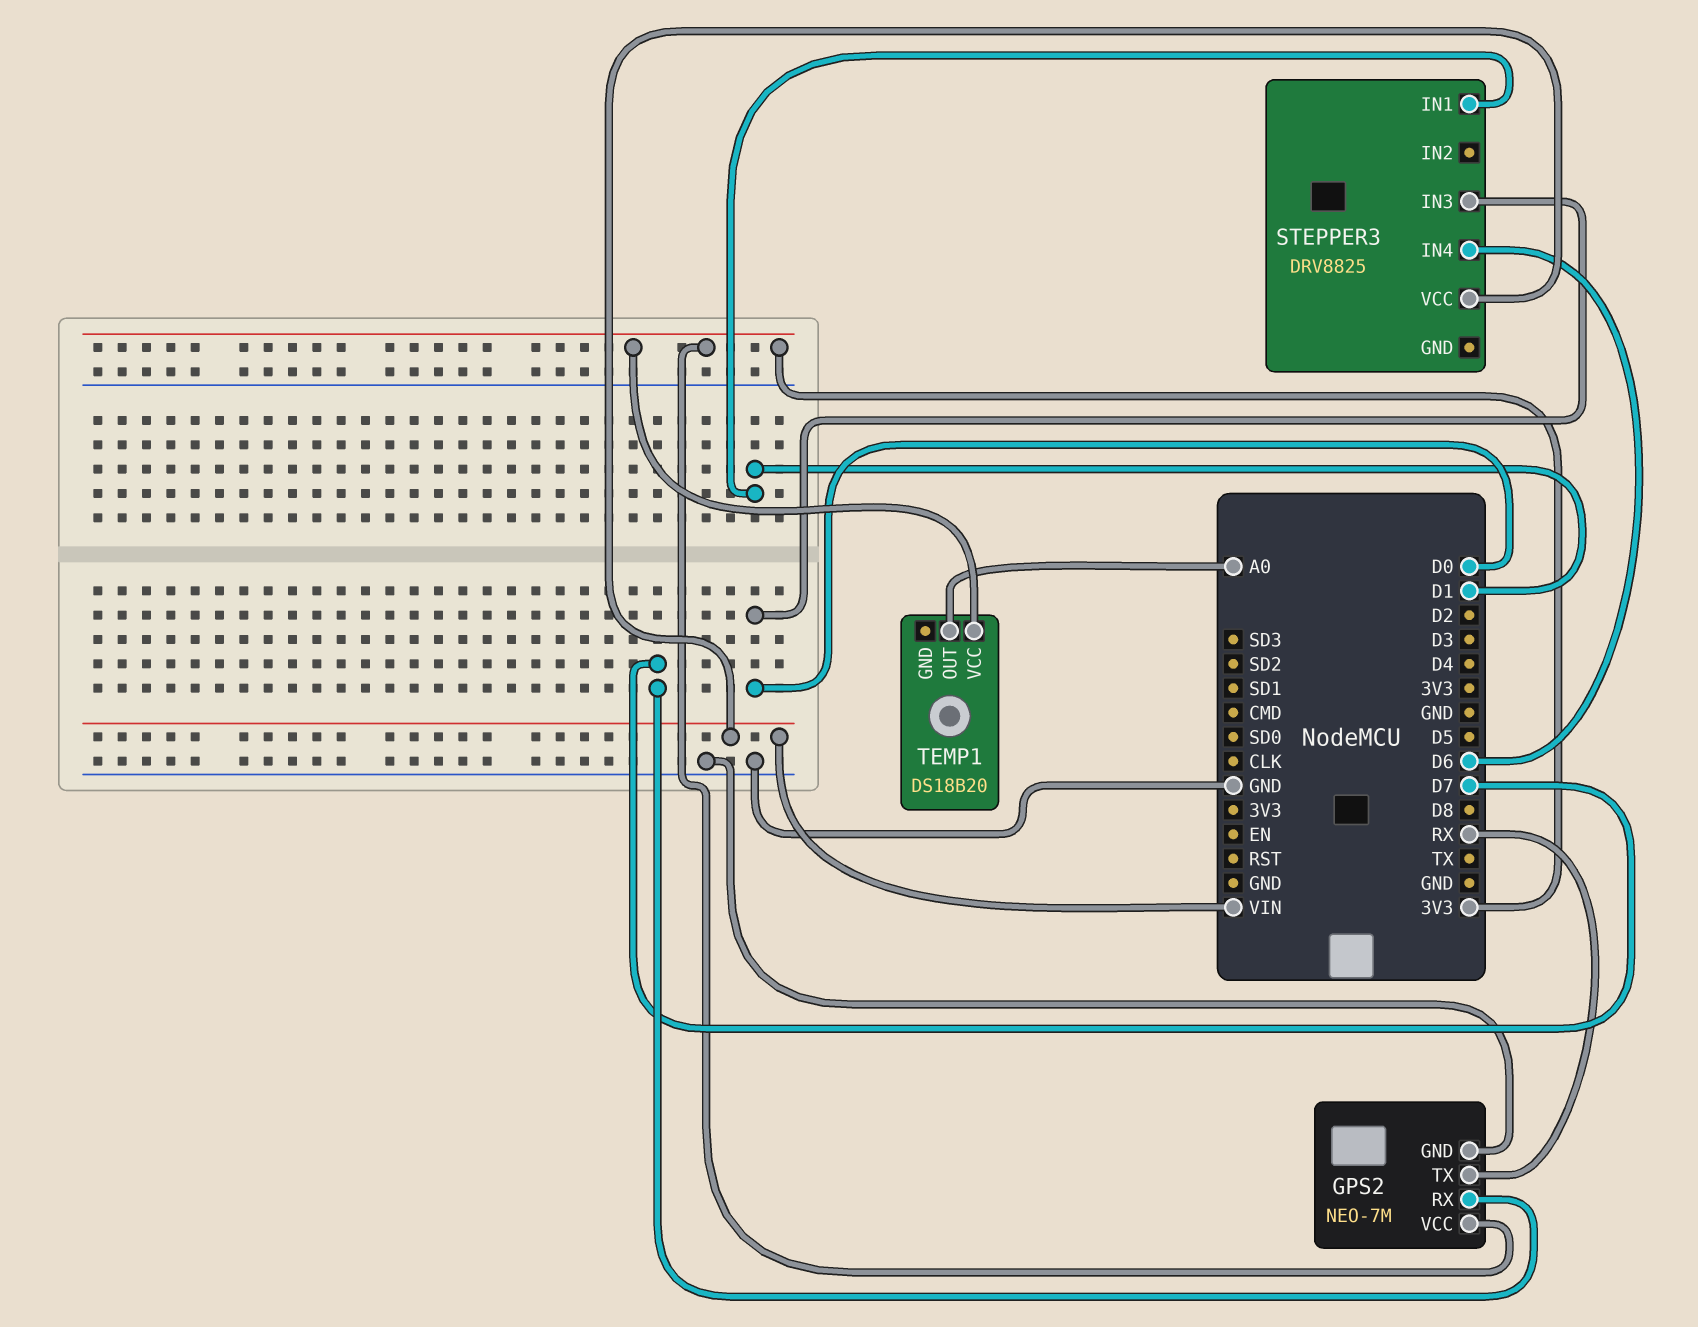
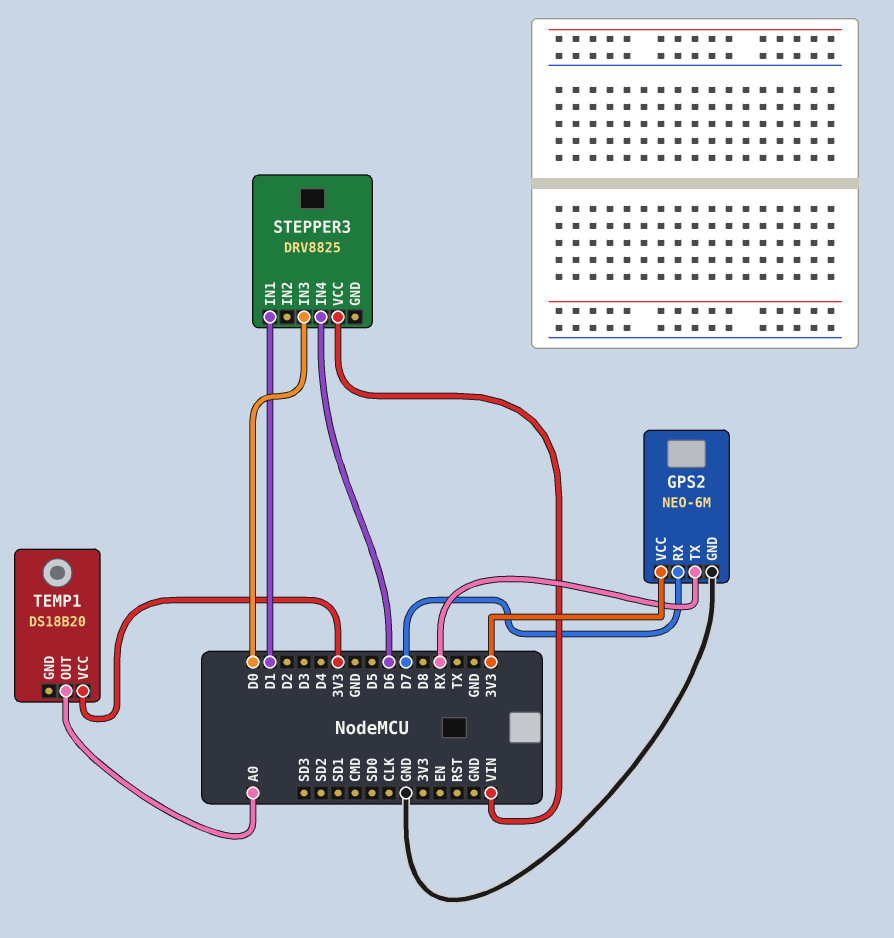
GPS2: NEO-7M -> NEO-6M

